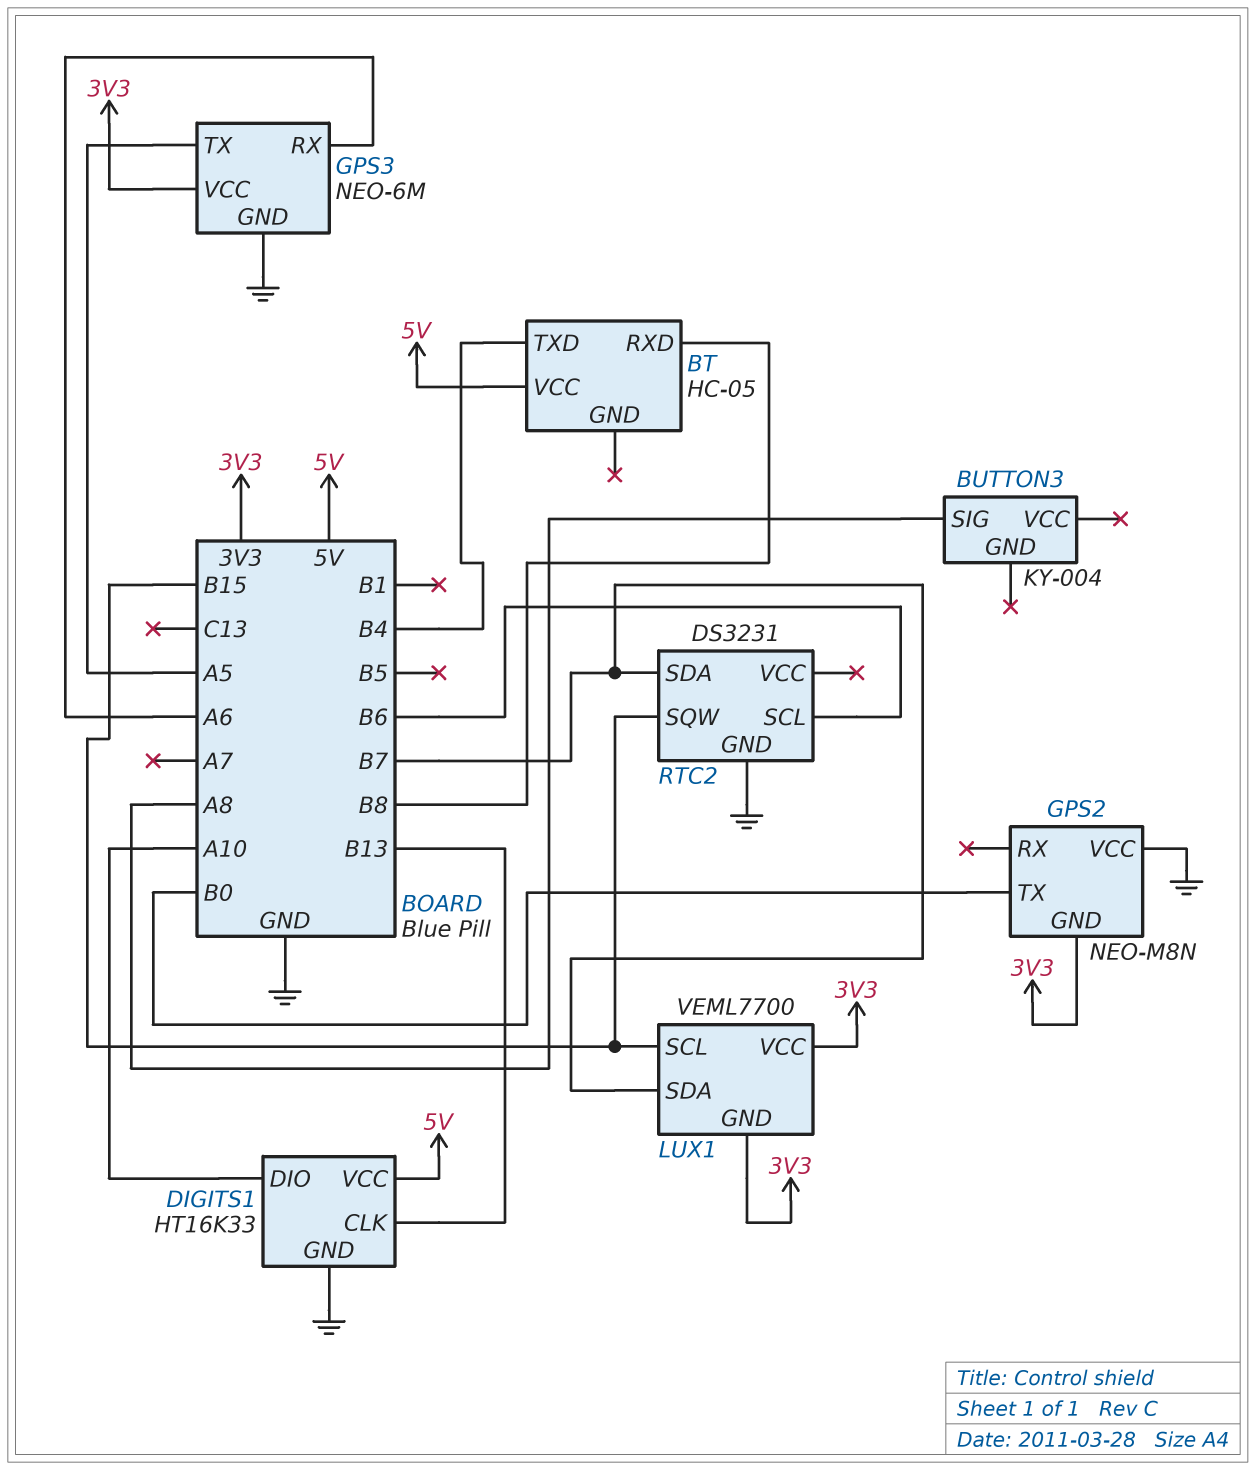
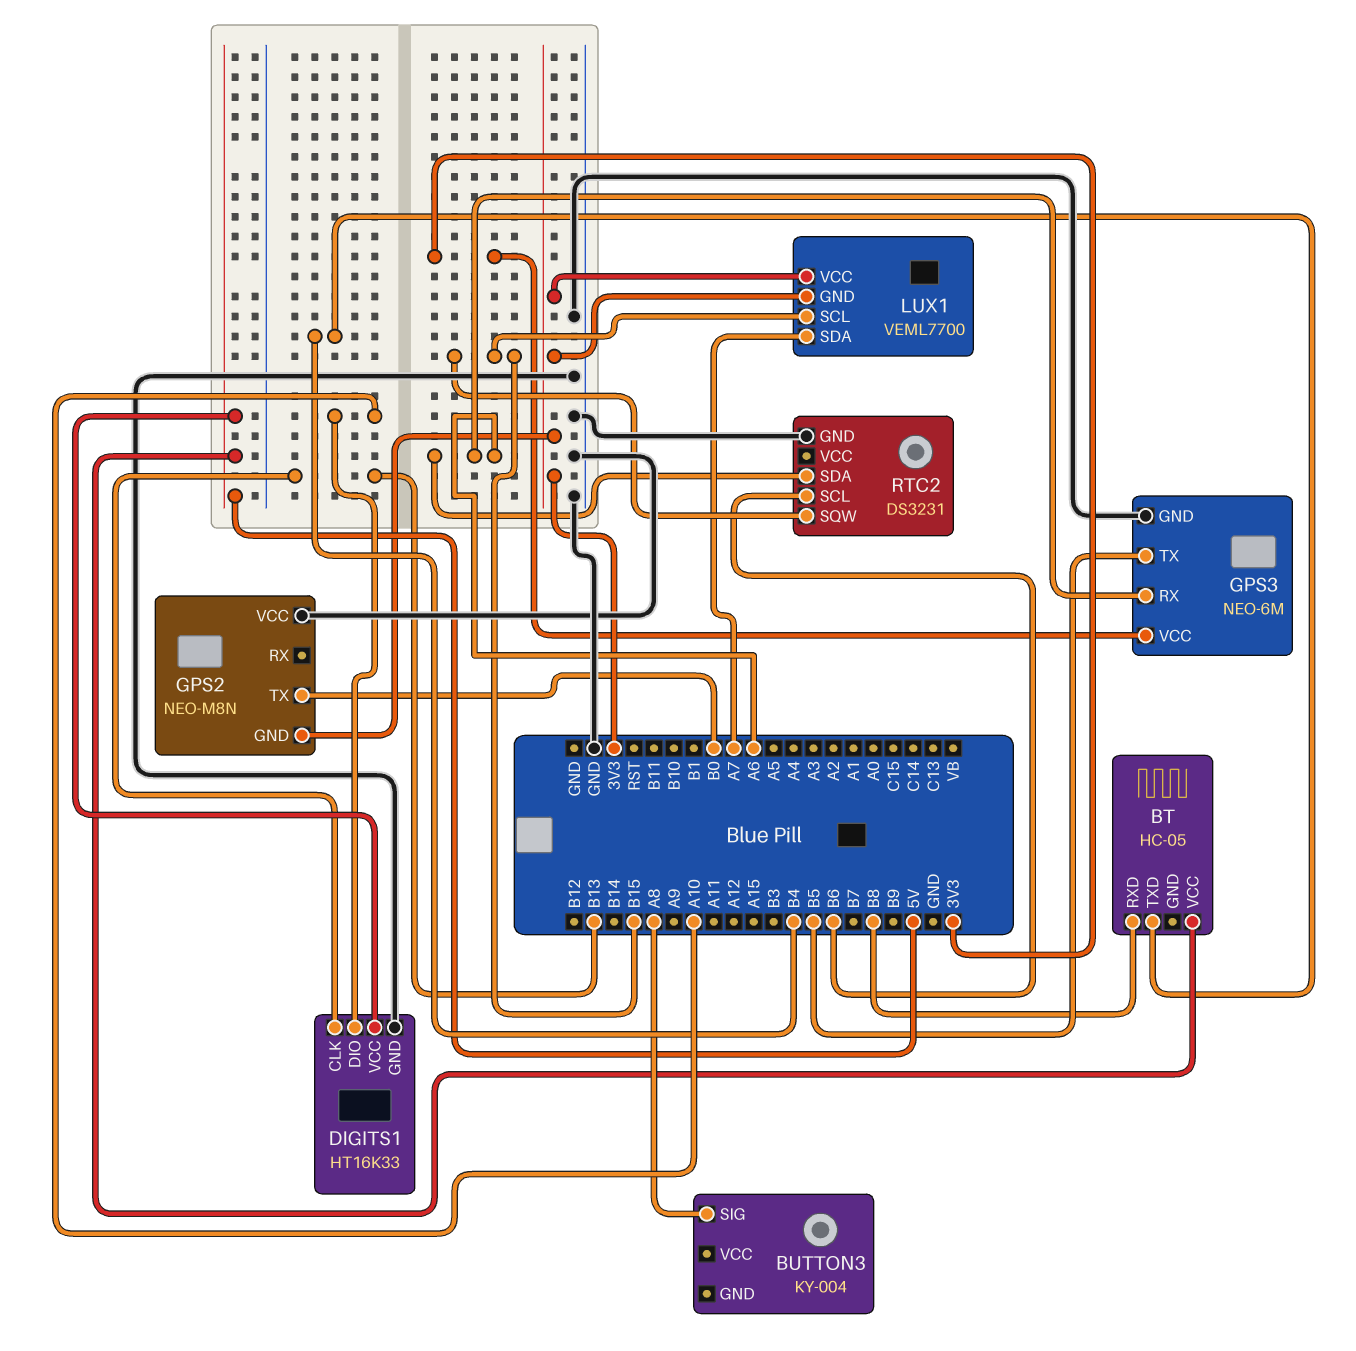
GPS3 pin TX: A5 -> B5
LUX1 pin SDA: B7 -> A7
RTC2 pin SDA: B7 -> A6

